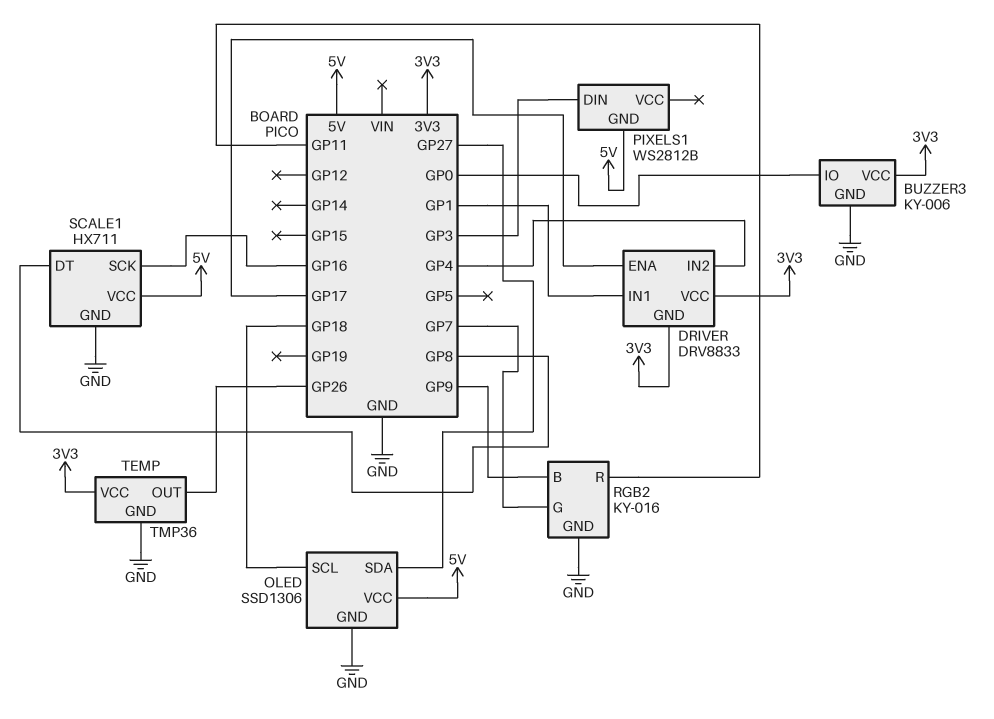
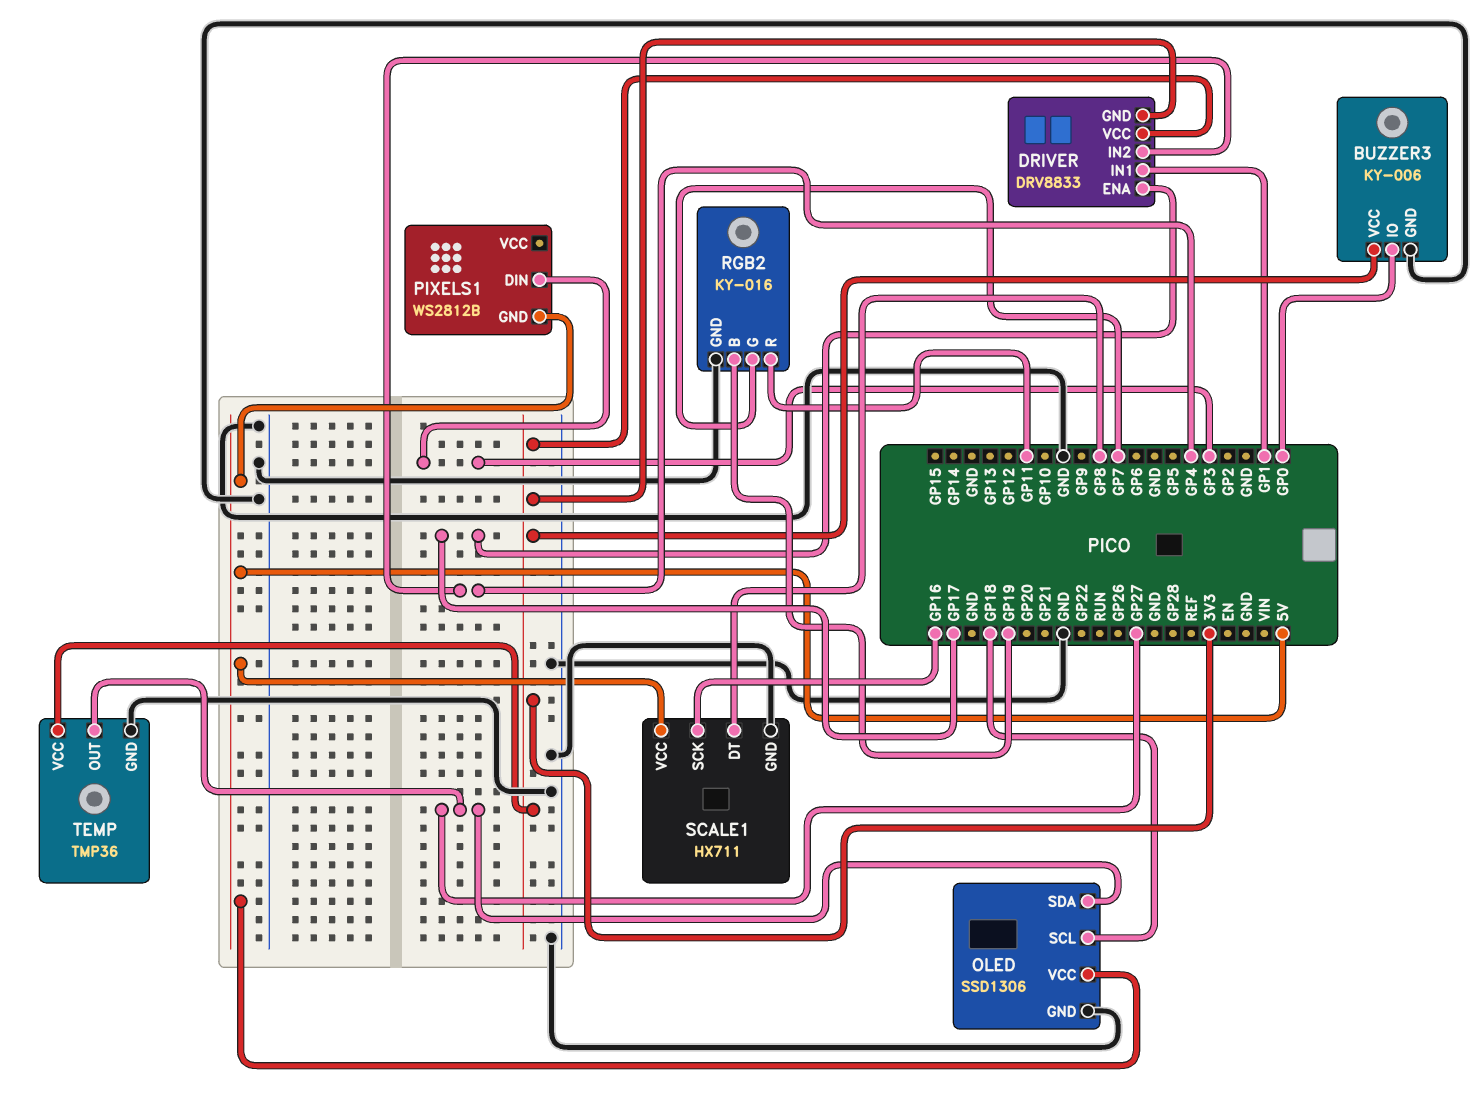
RGB2 pin B: GP9 -> GP19
TEMP pin OUT: GP26 -> GP27

